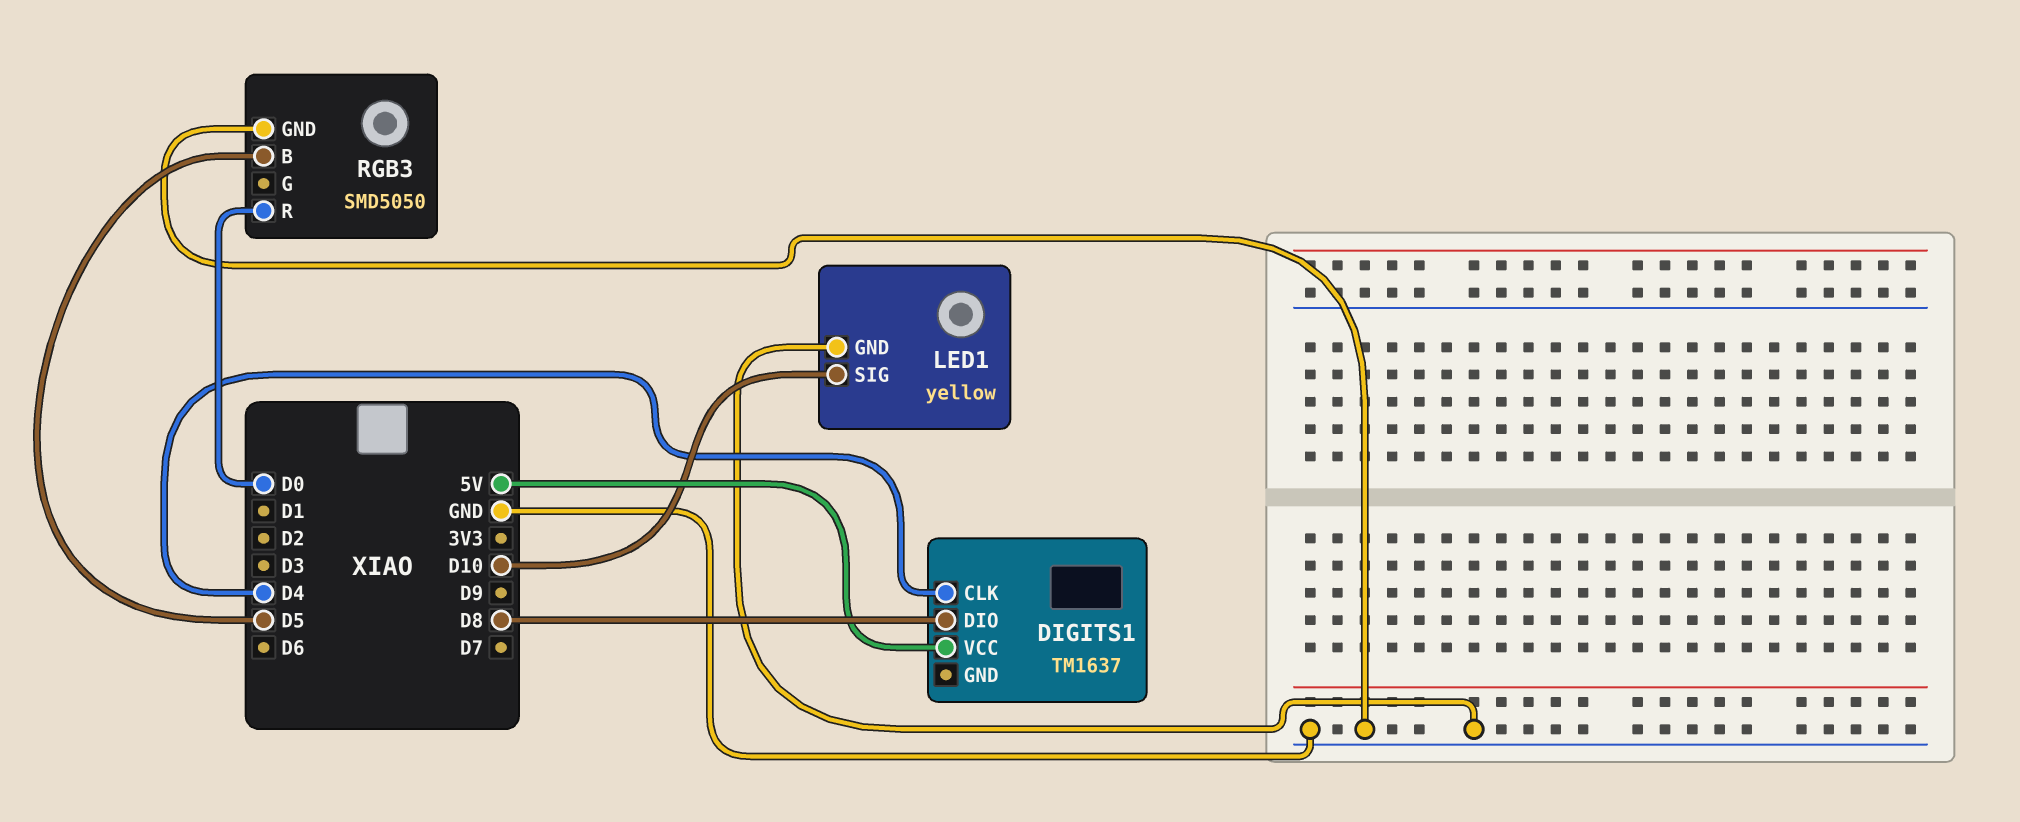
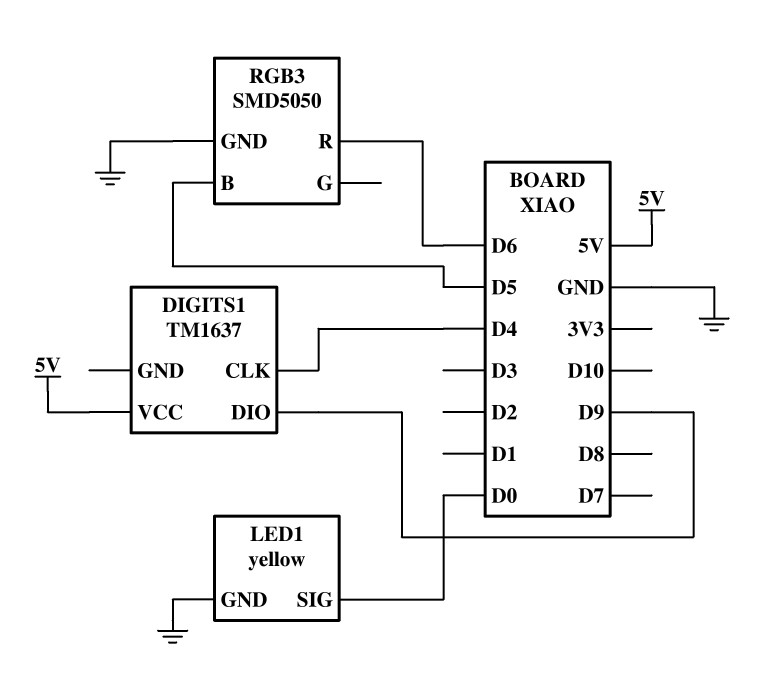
DIGITS1 pin DIO: D8 -> D9
LED1 pin SIG: D10 -> D0
RGB3 pin R: D0 -> D6

